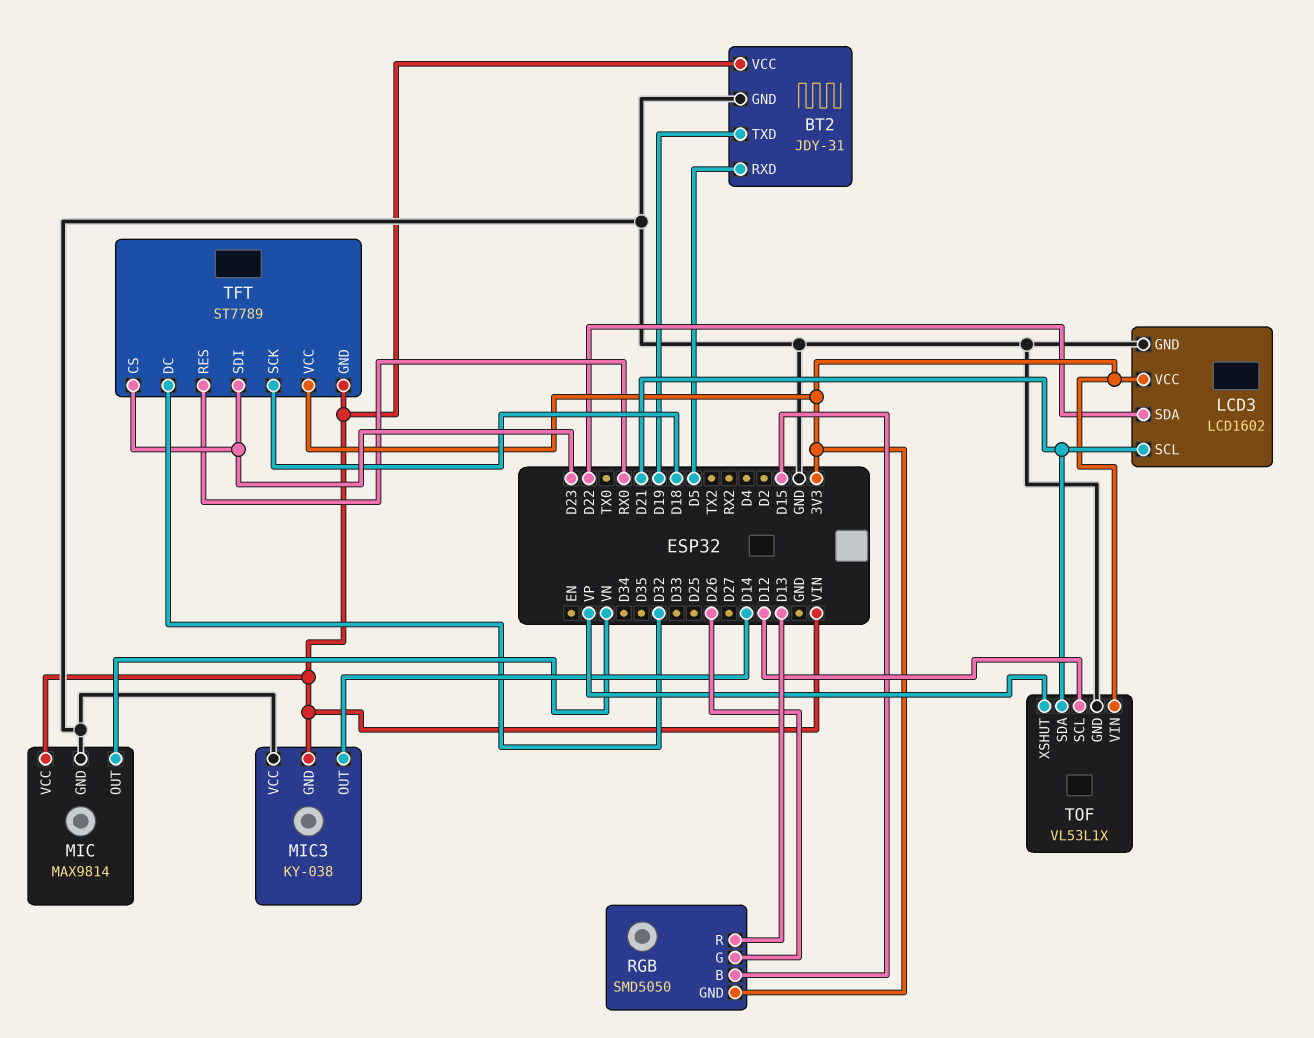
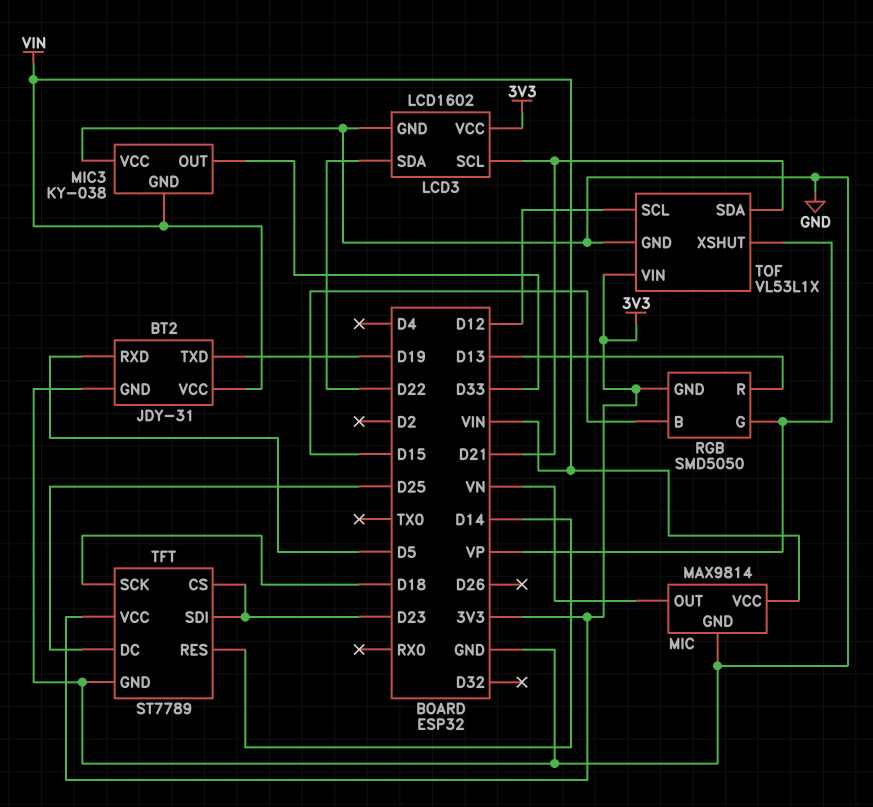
MIC3 pin OUT: D14 -> D33
RGB pin G: D26 -> VP
TFT pin DC: D32 -> D25
TFT pin GND: VIN -> GND
TFT pin RES: RX0 -> D14

